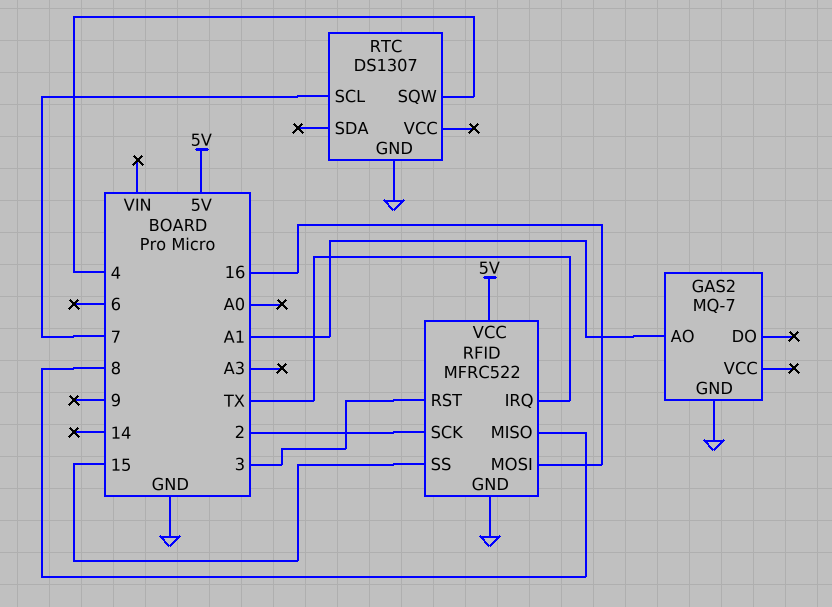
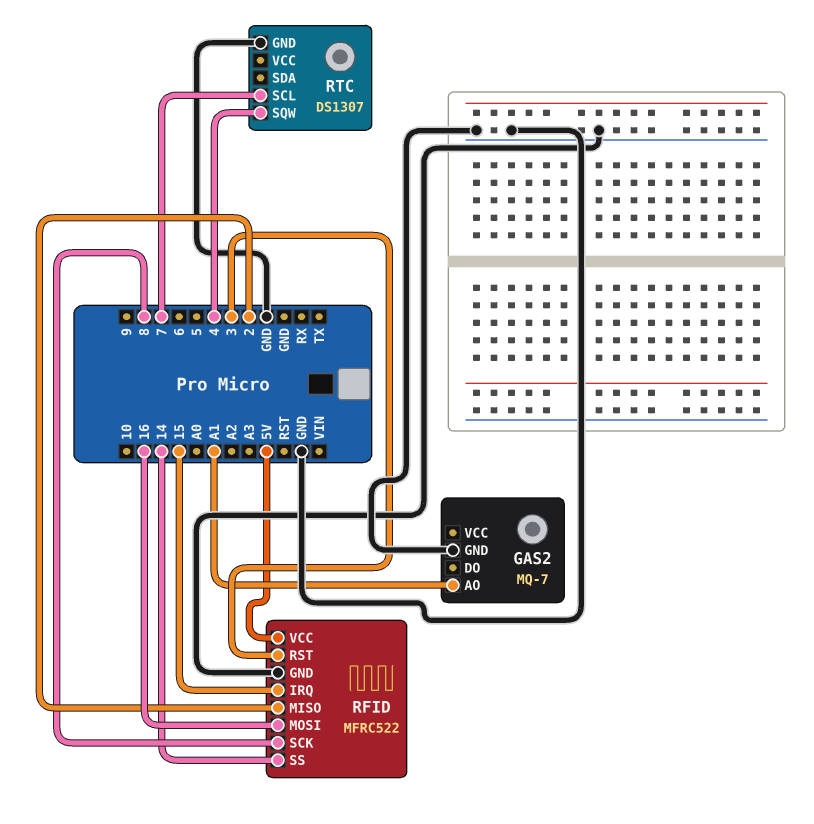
RFID pin IRQ: TX -> 15
RFID pin MISO: 8 -> 2
RFID pin SCK: 2 -> 8
RFID pin SS: 15 -> 14

